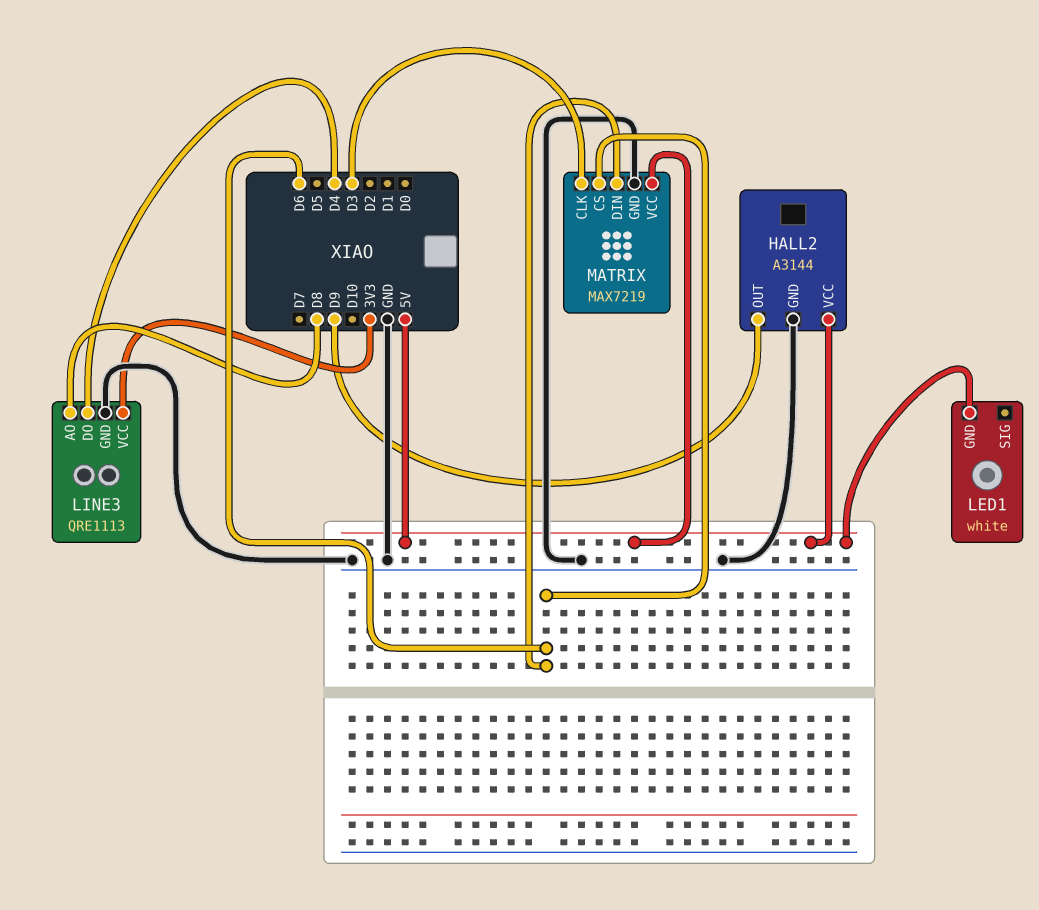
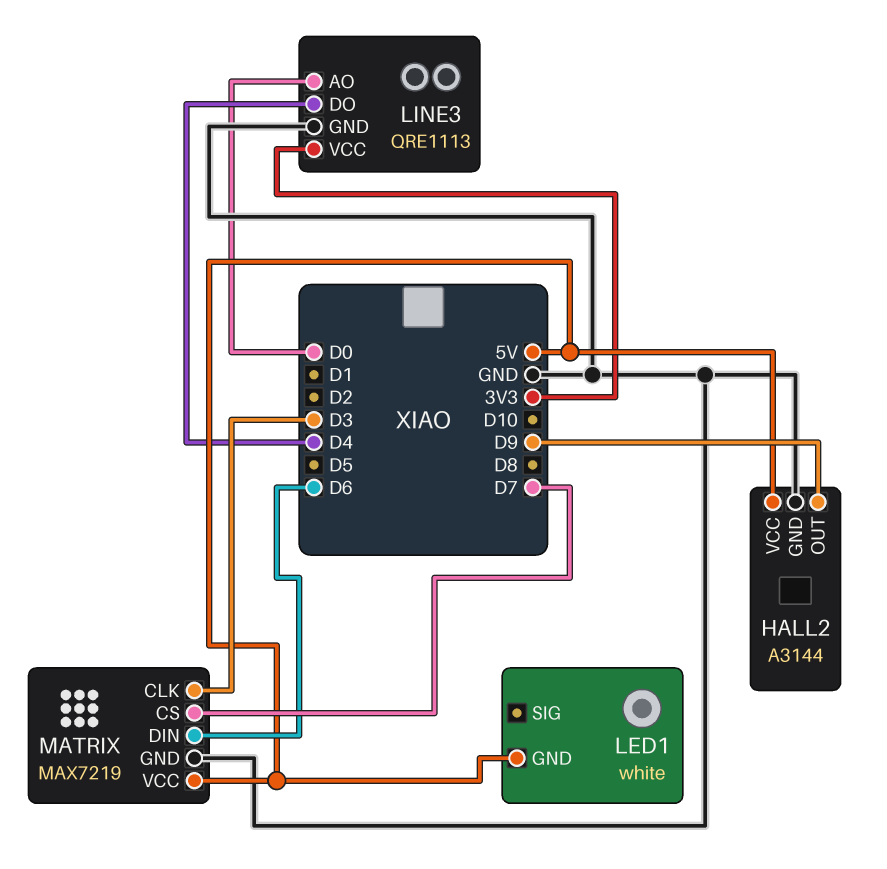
LINE3 pin AO: D8 -> D0
MATRIX pin CS: D6 -> D7

